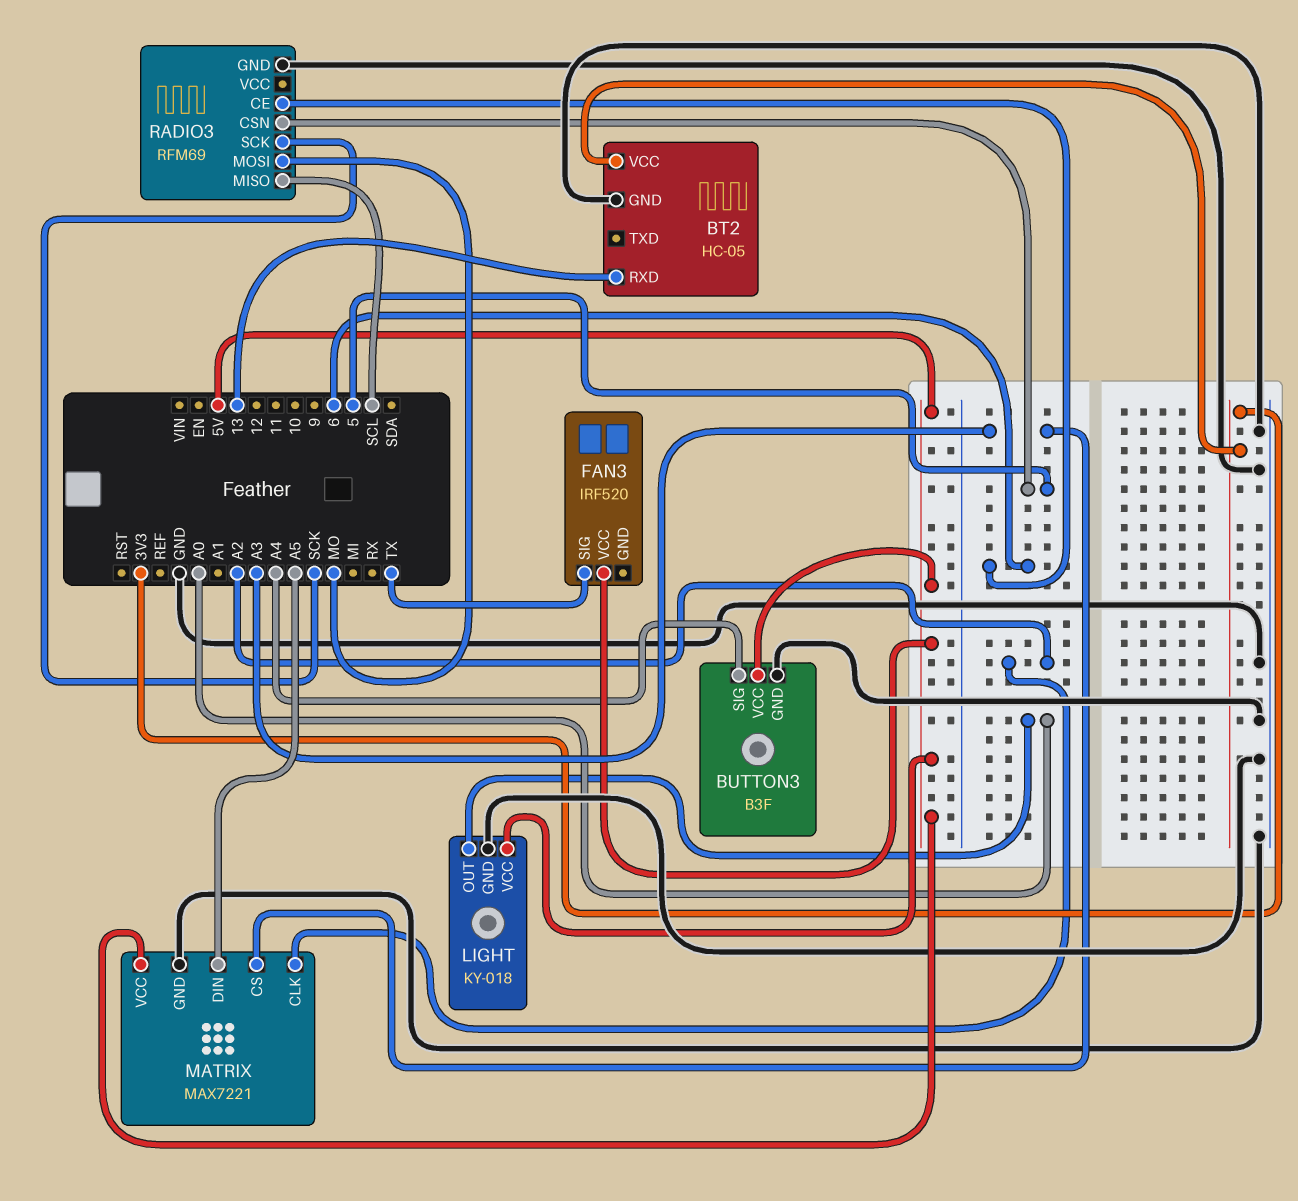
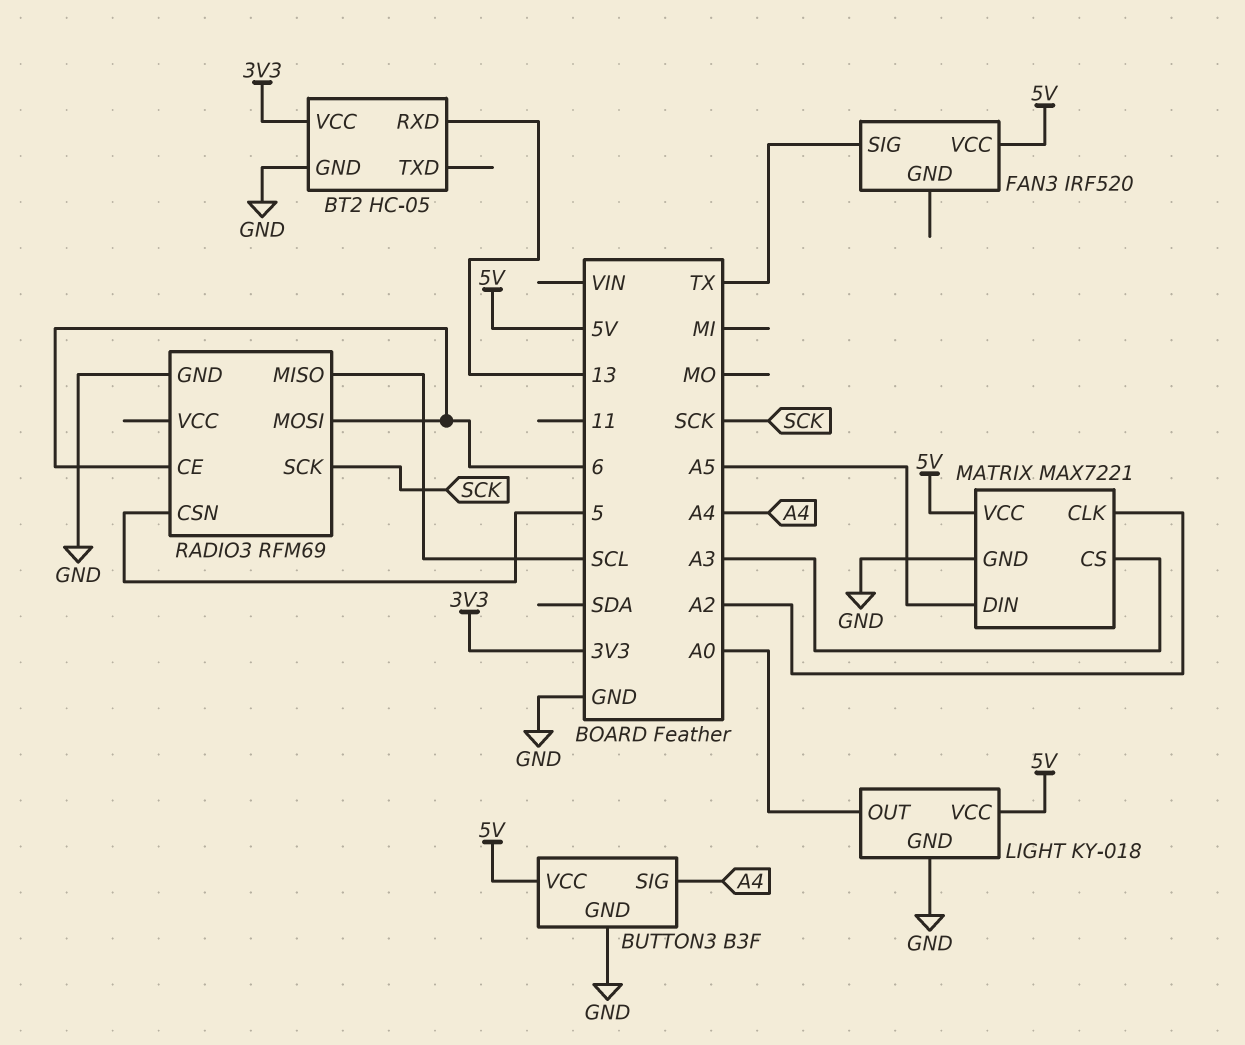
RADIO3 pin MOSI: MO -> 6

